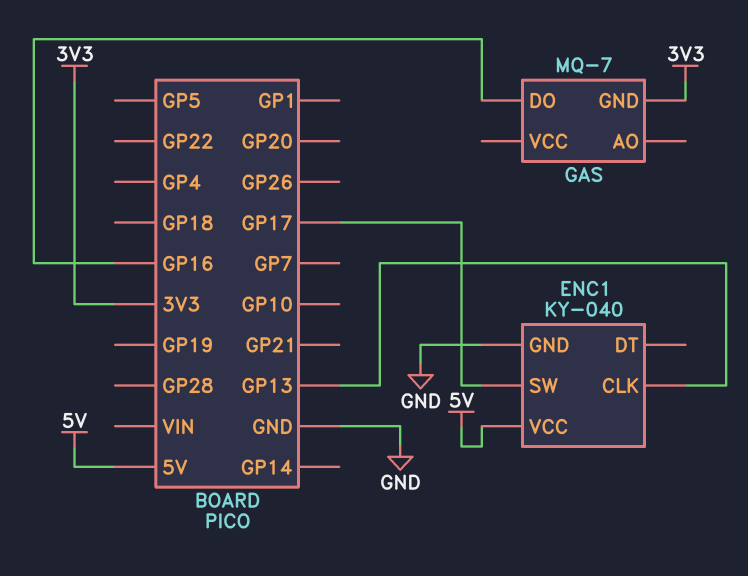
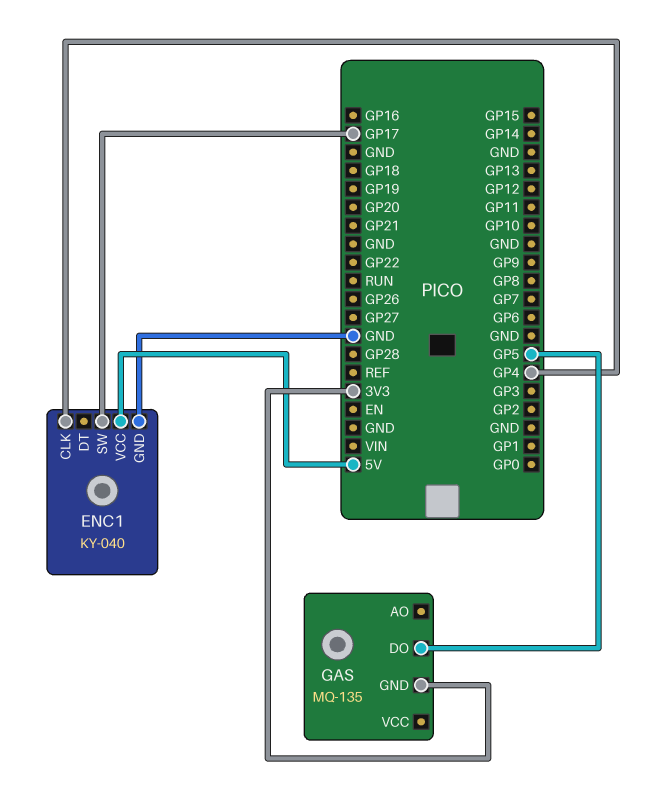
ENC1 pin CLK: GP13 -> GP4
GAS: MQ-7 -> MQ-135
GAS pin DO: GP16 -> GP5

